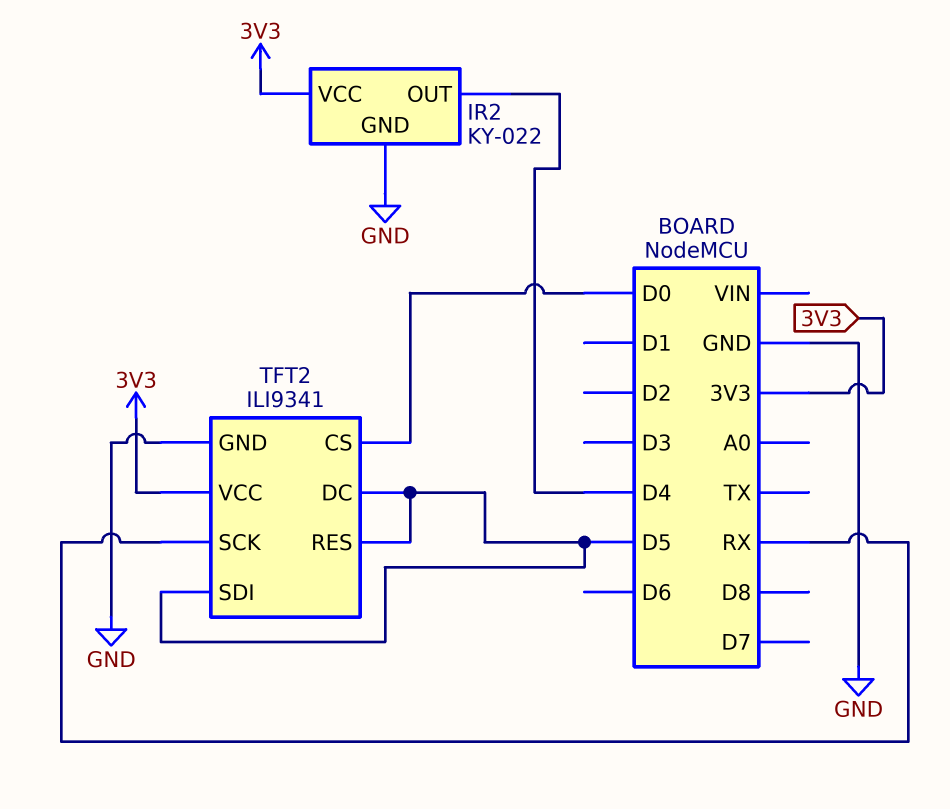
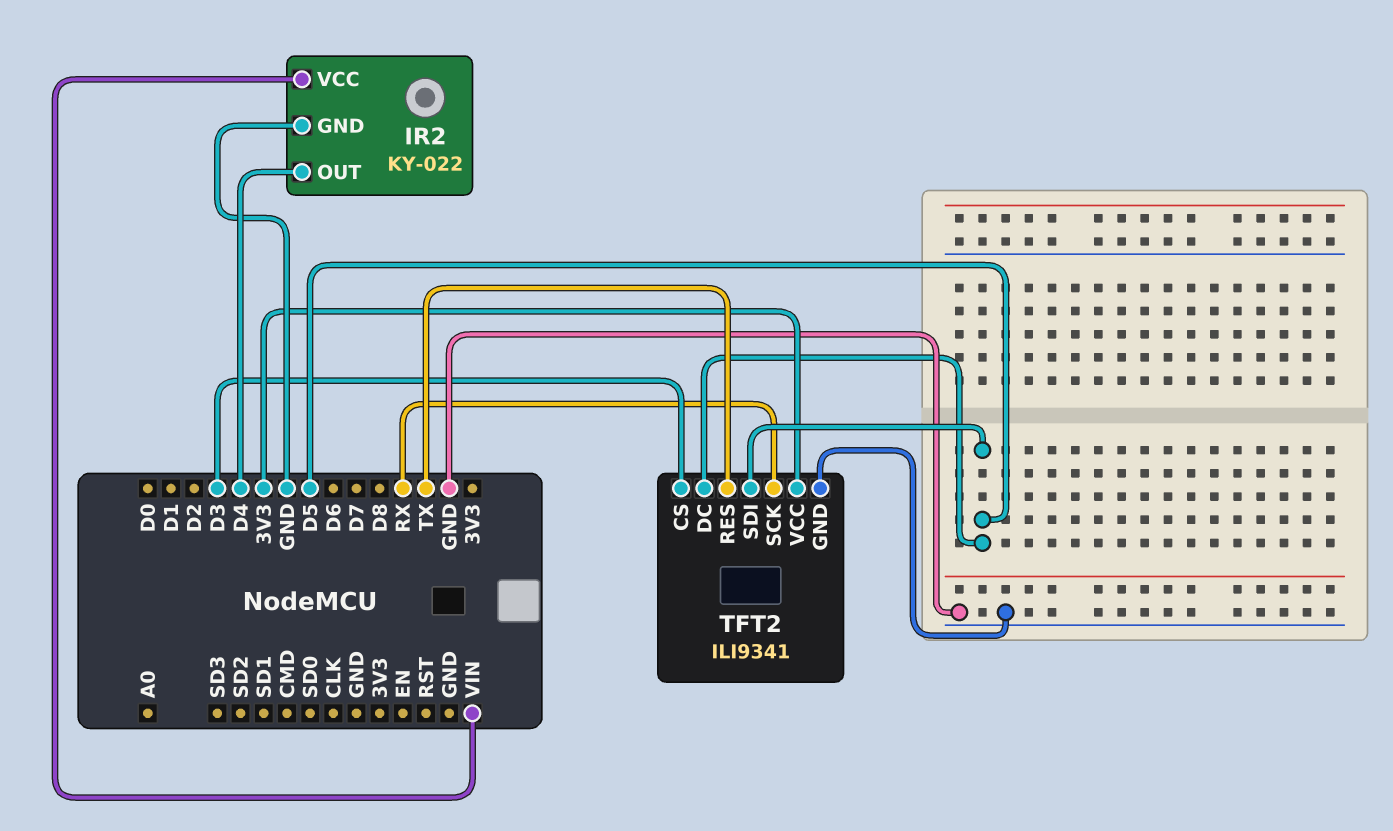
IR2 pin VCC: 3V3 -> VIN
TFT2 pin CS: D0 -> D3
TFT2 pin RES: D5 -> TX

